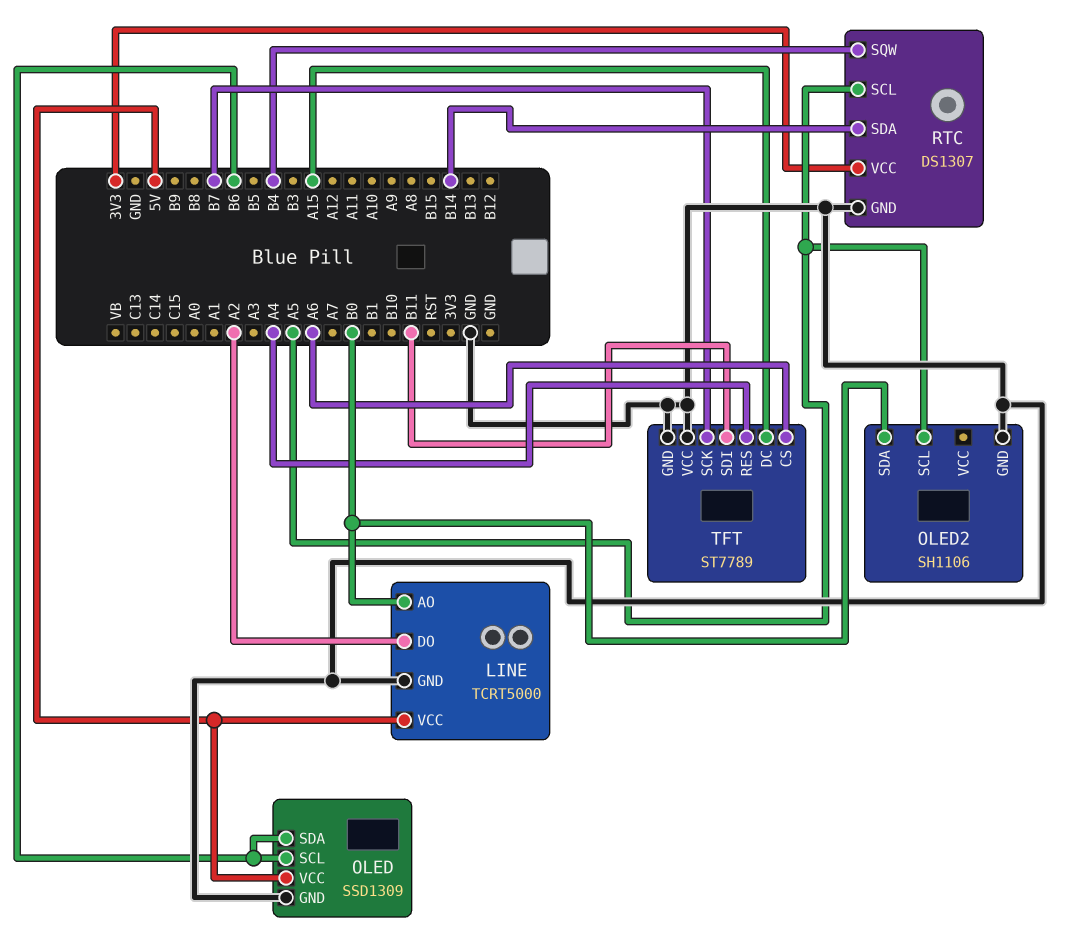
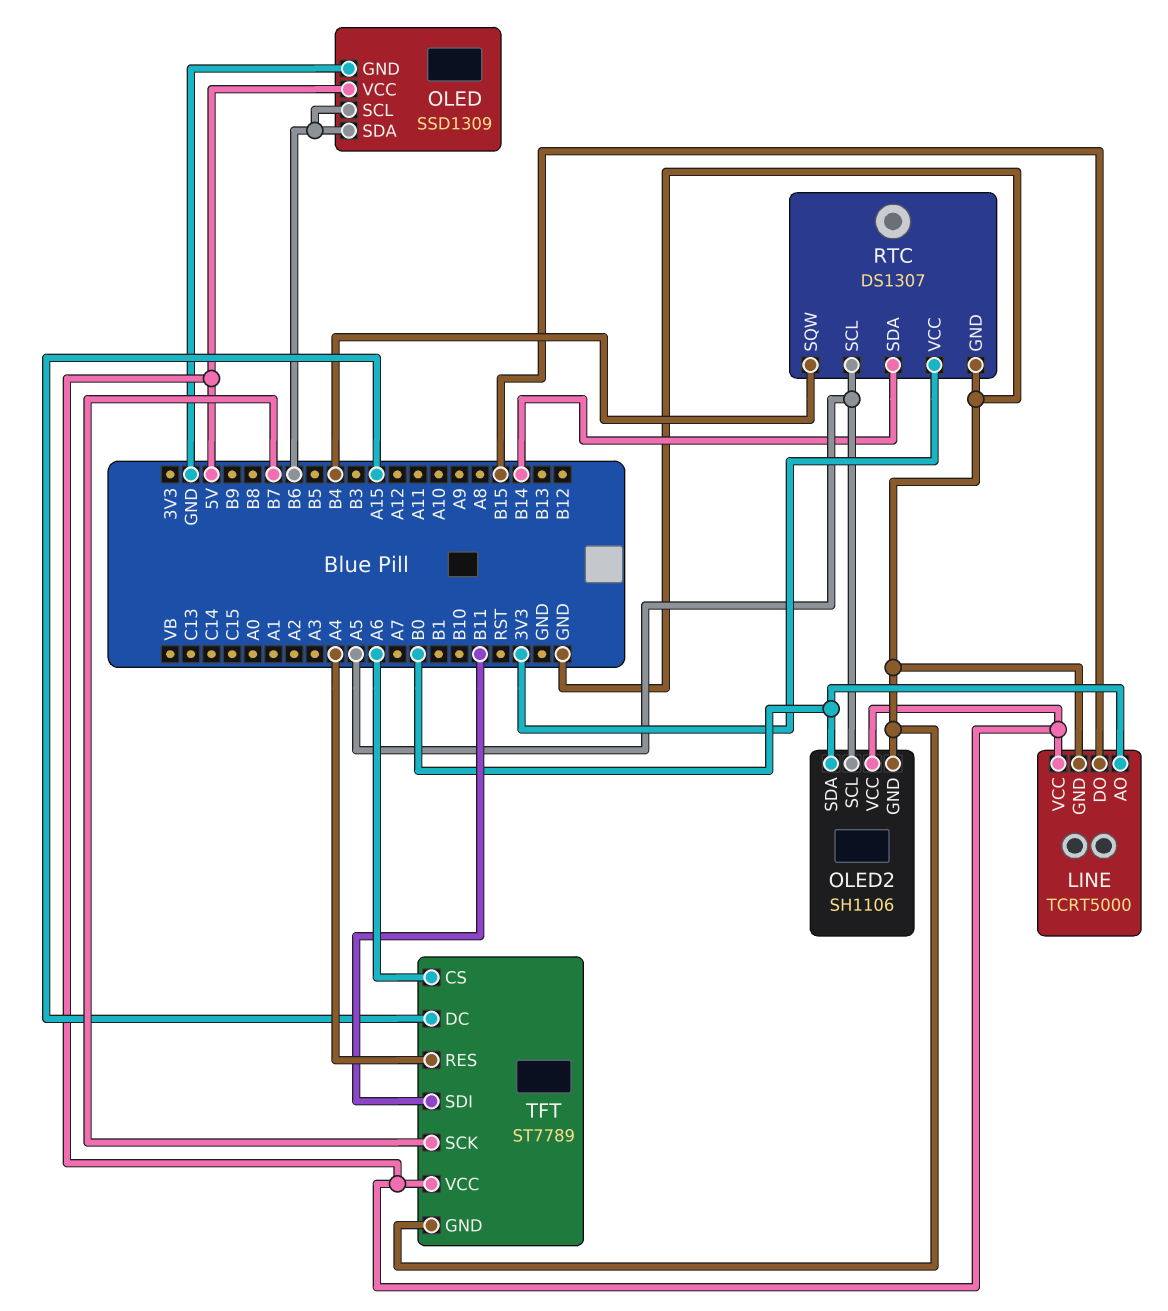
LINE pin DO: A2 -> B15
OLED2 pin VCC: none -> 5V
TFT pin VCC: GND -> 5V

